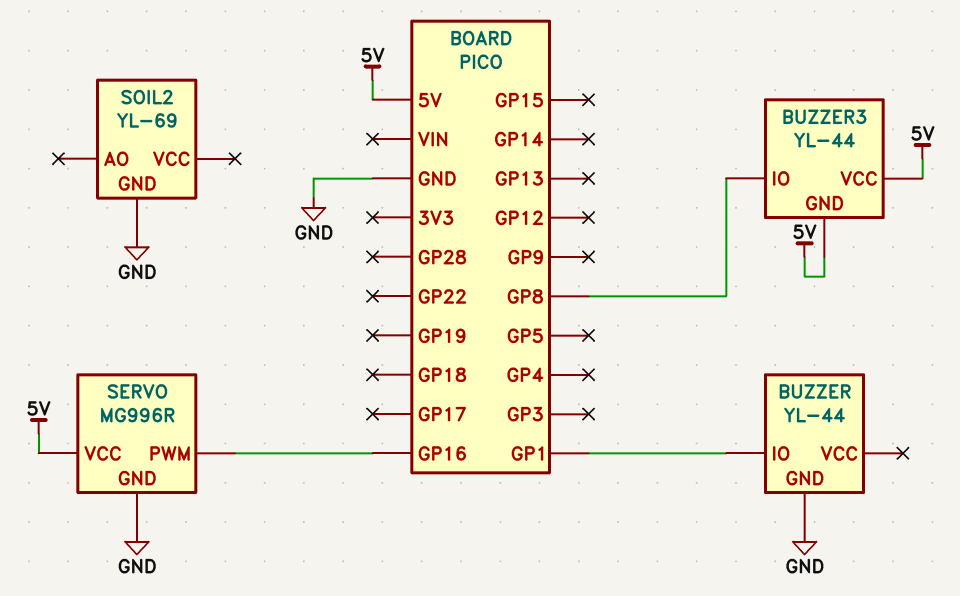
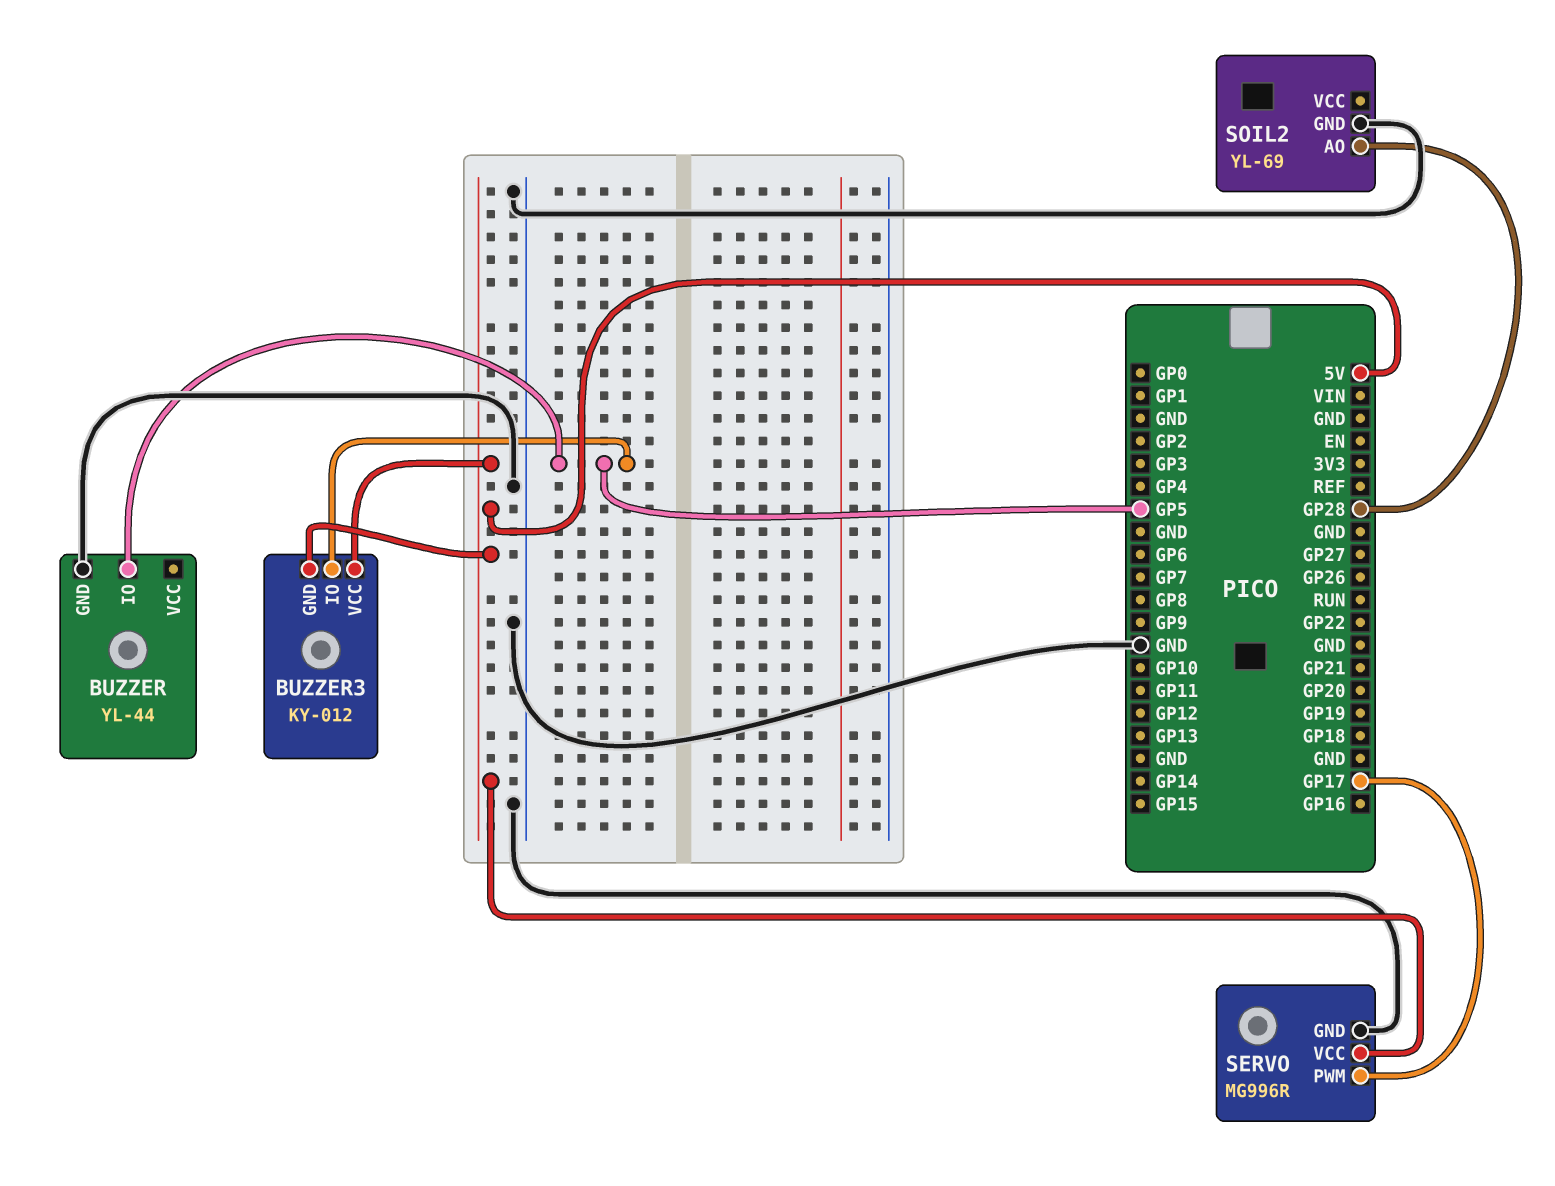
BUZZER pin IO: GP1 -> GP5
BUZZER3: YL-44 -> KY-012
BUZZER3 pin IO: GP8 -> GP5
SERVO pin PWM: GP16 -> GP17
SOIL2 pin AO: none -> GP28

